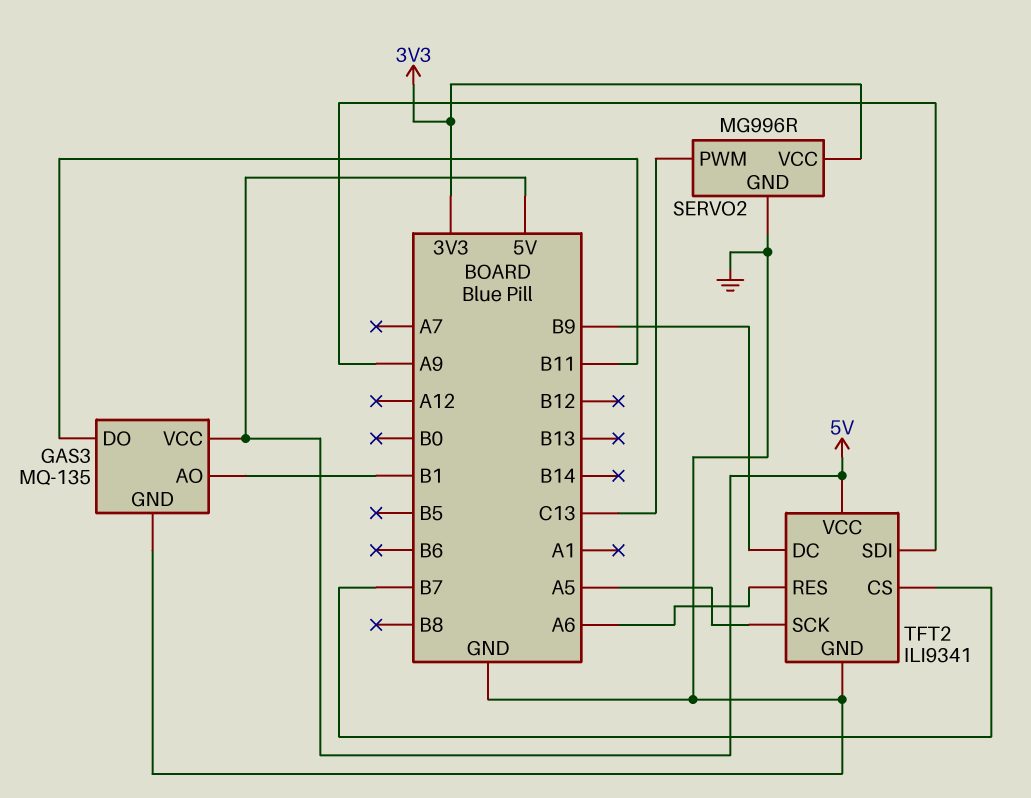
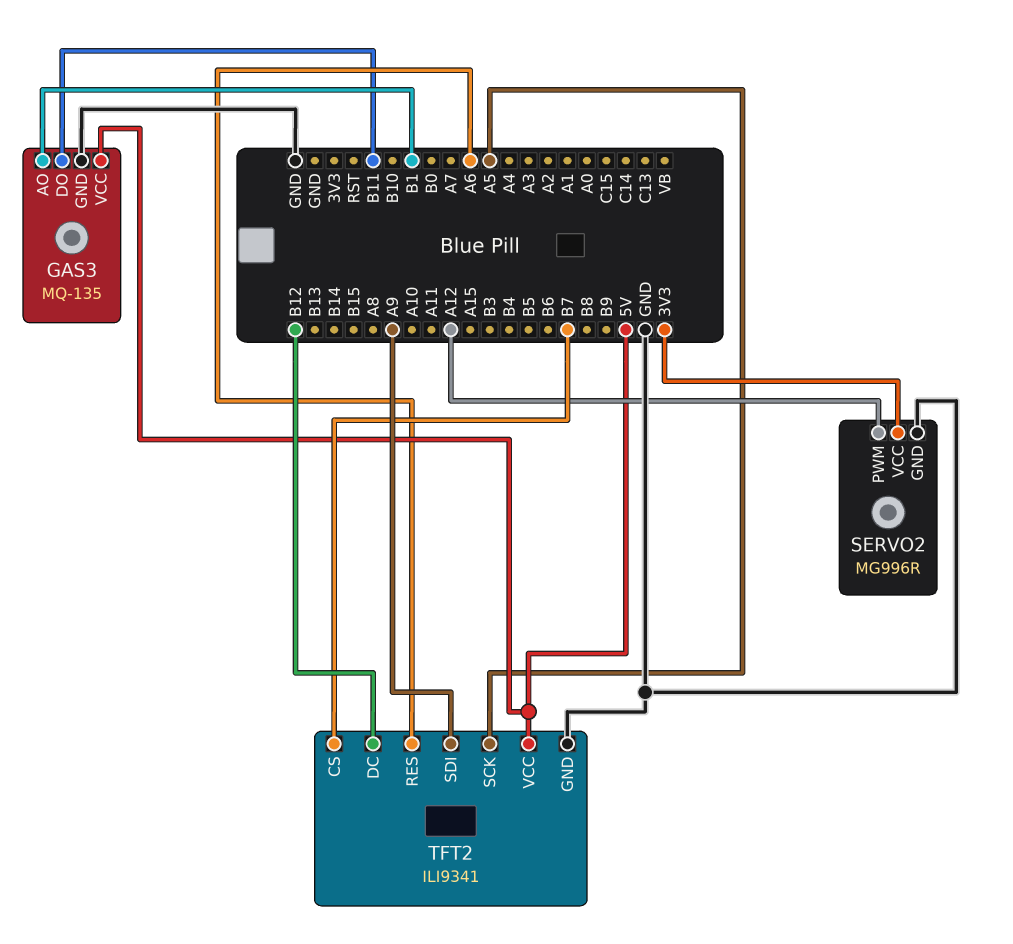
SERVO2 pin PWM: C13 -> A12
TFT2 pin DC: B9 -> B12

